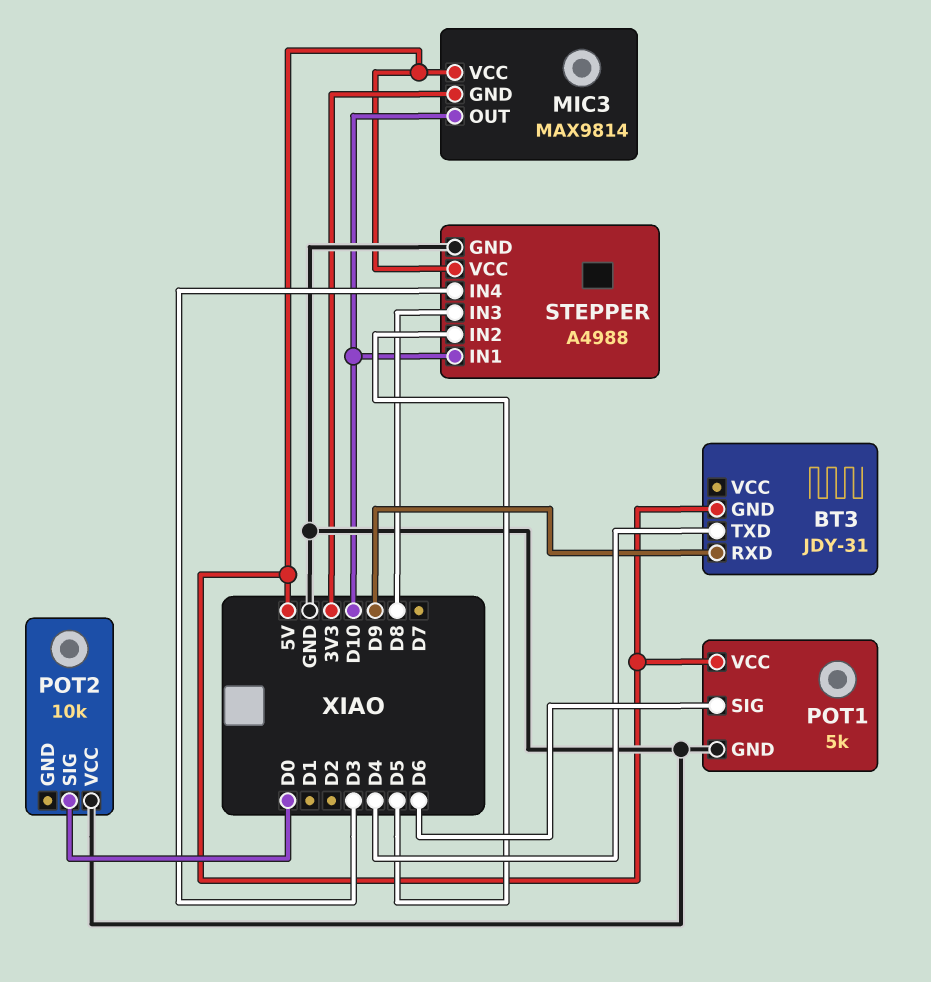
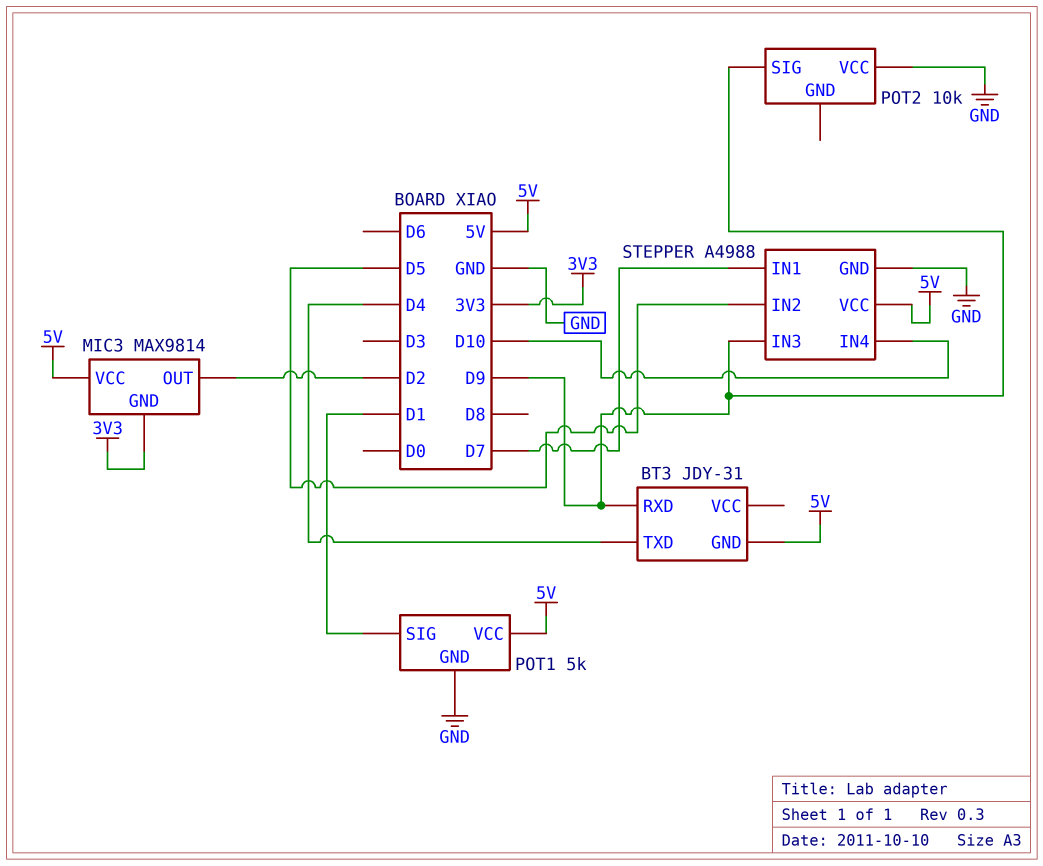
MIC3 pin OUT: D10 -> D2
POT1 pin SIG: D6 -> D1
POT2 pin SIG: D0 -> D9
STEPPER pin IN1: D10 -> D7
STEPPER pin IN3: D8 -> D9
STEPPER pin IN4: D3 -> D10

